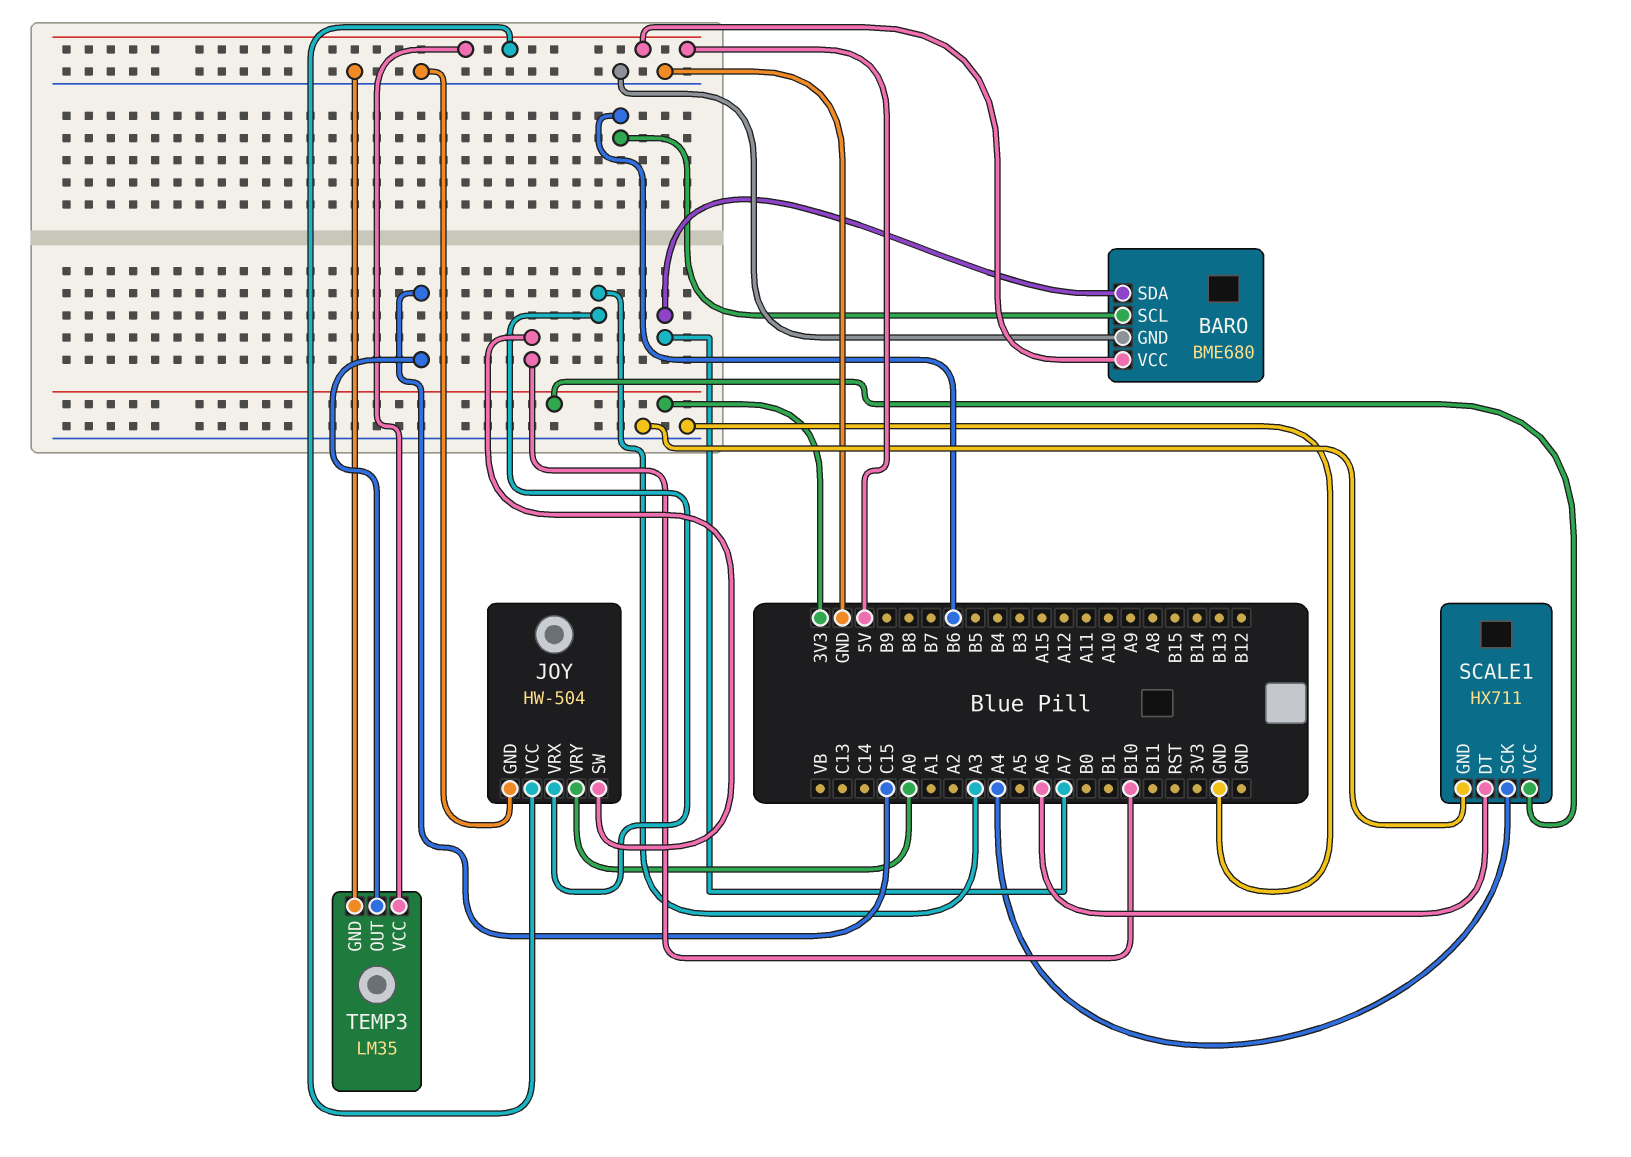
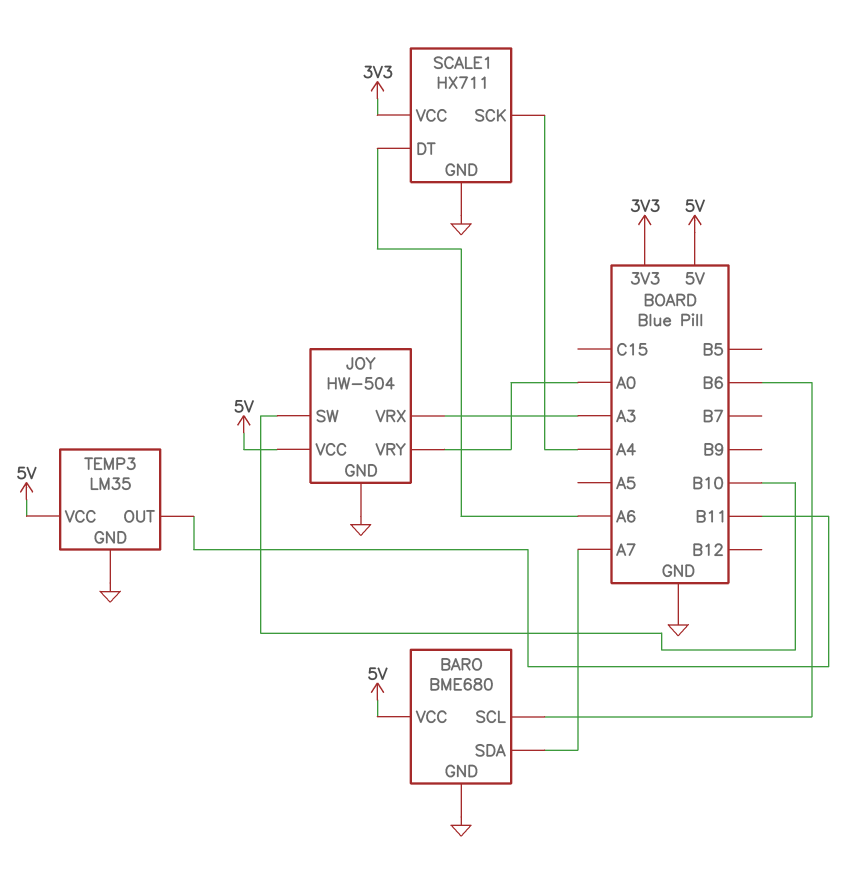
TEMP3 pin OUT: C15 -> B11

